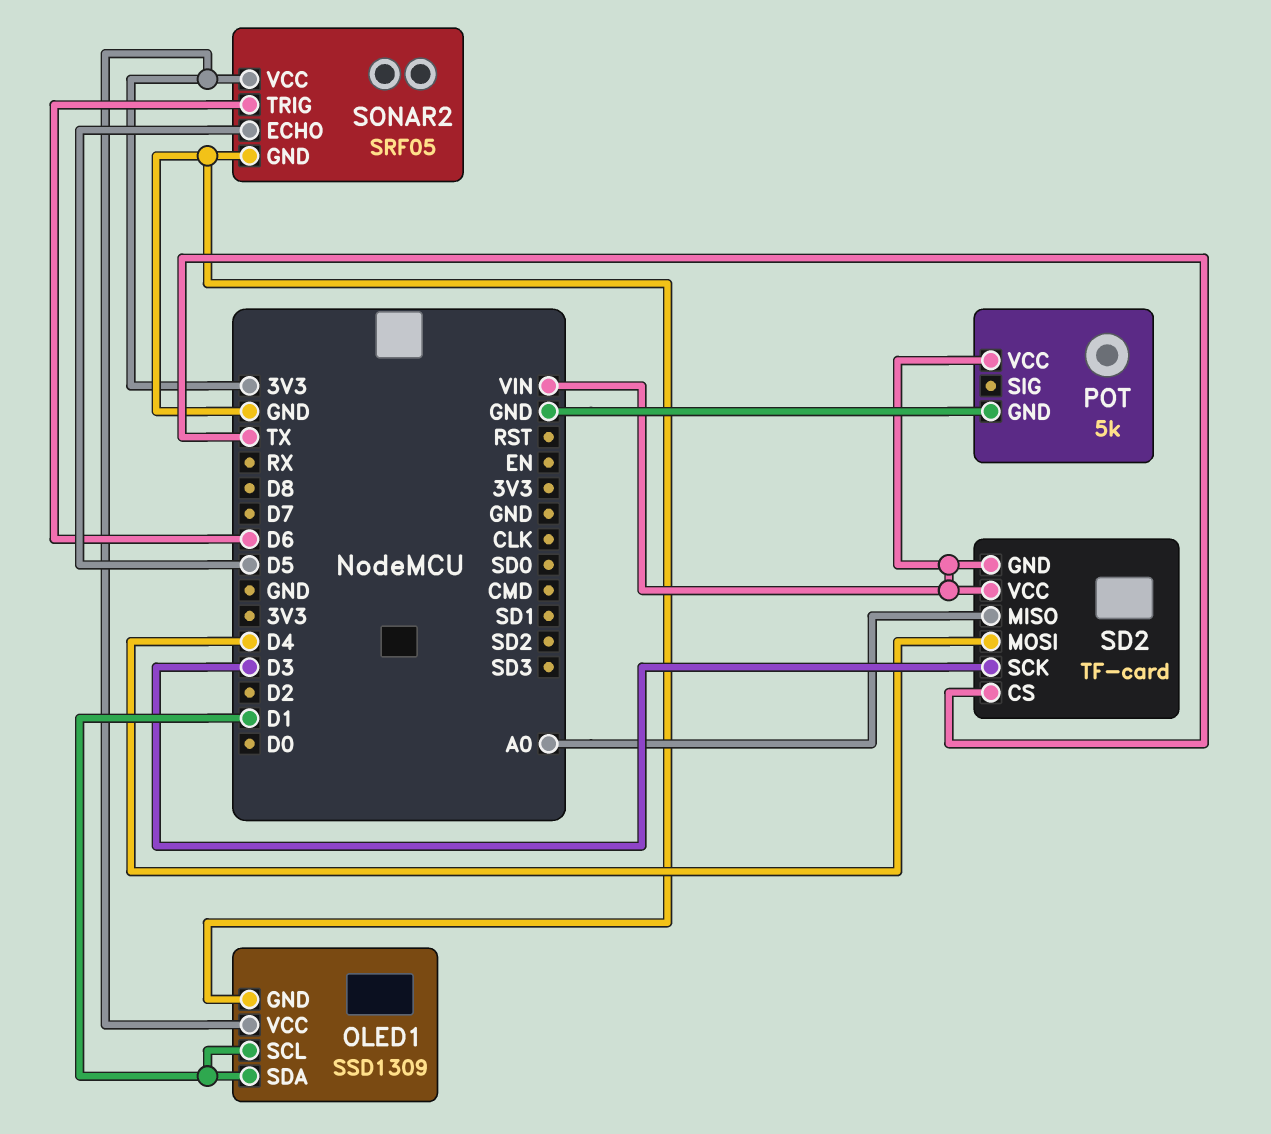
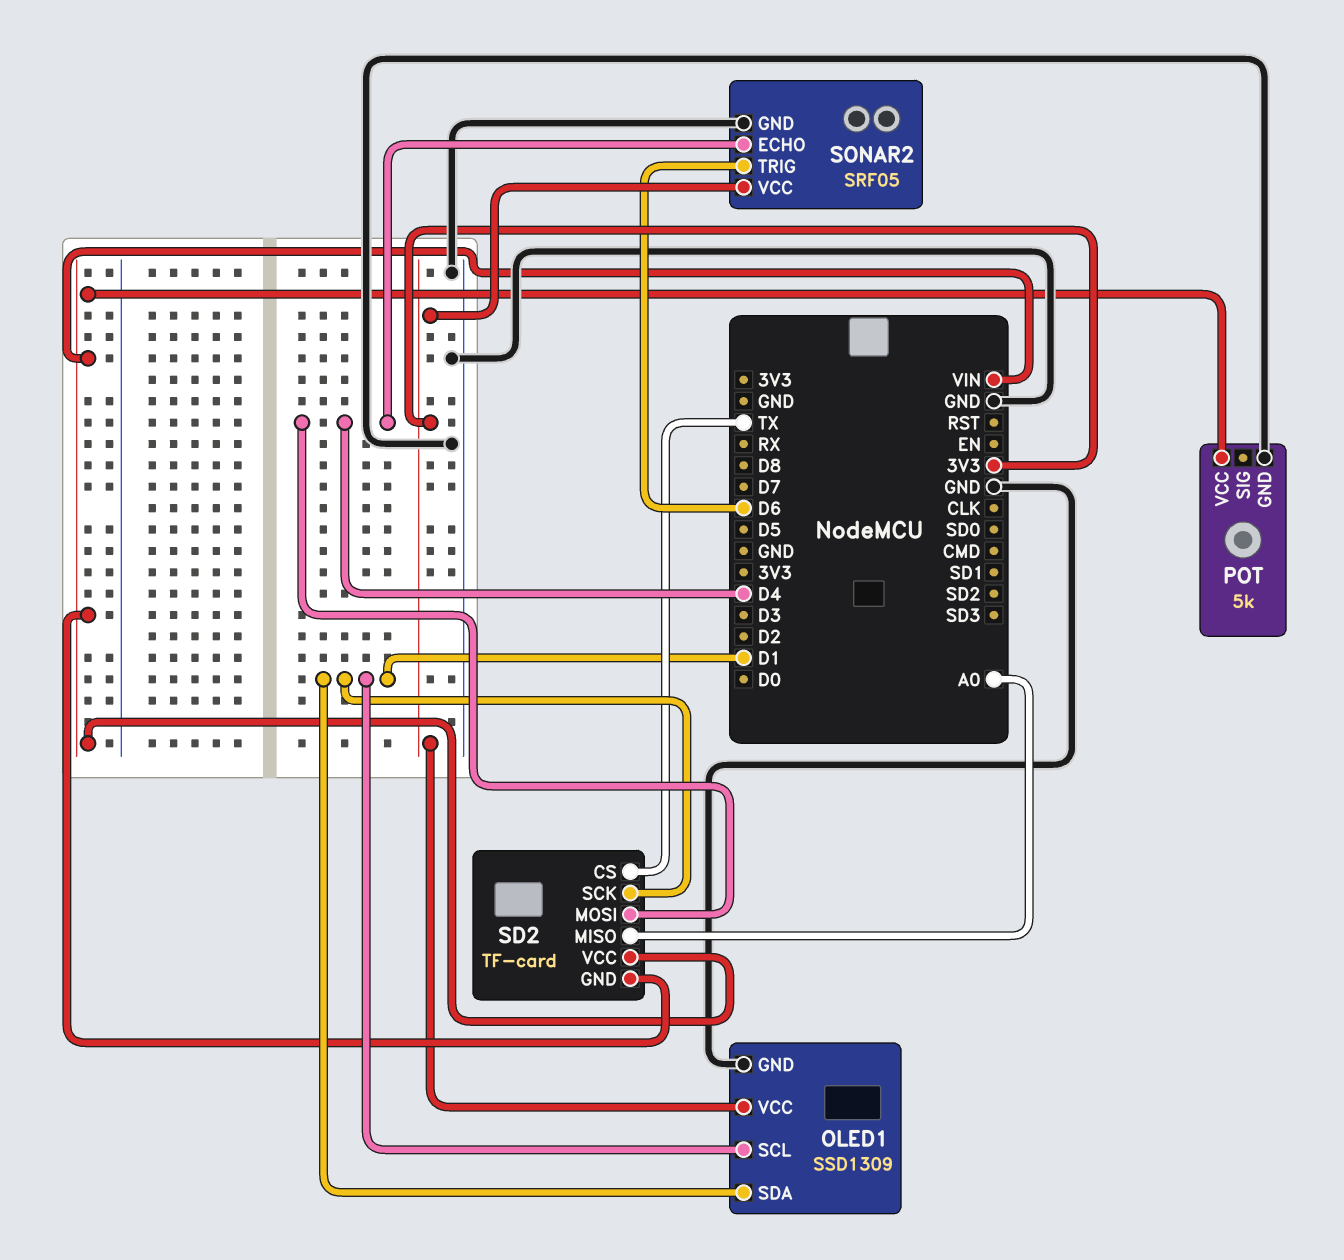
SD2 pin SCK: D3 -> D1
SONAR2 pin ECHO: D5 -> D4

